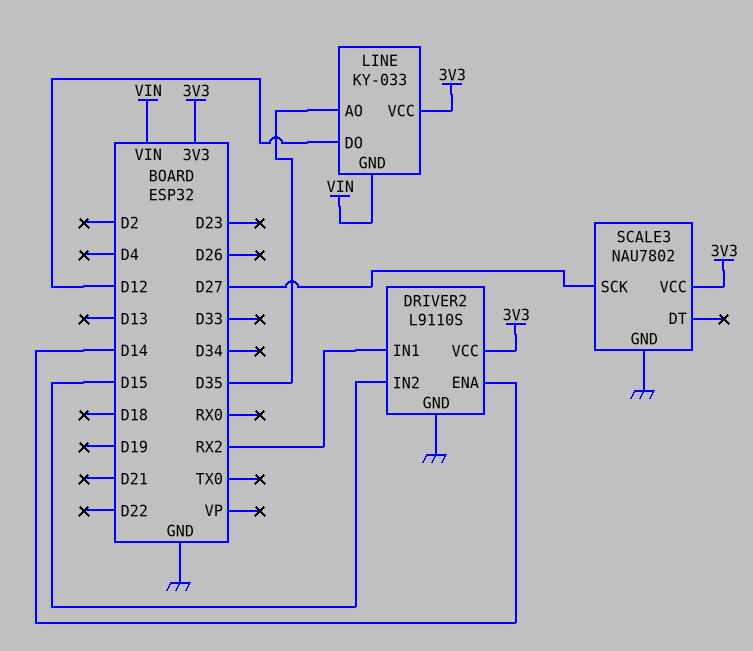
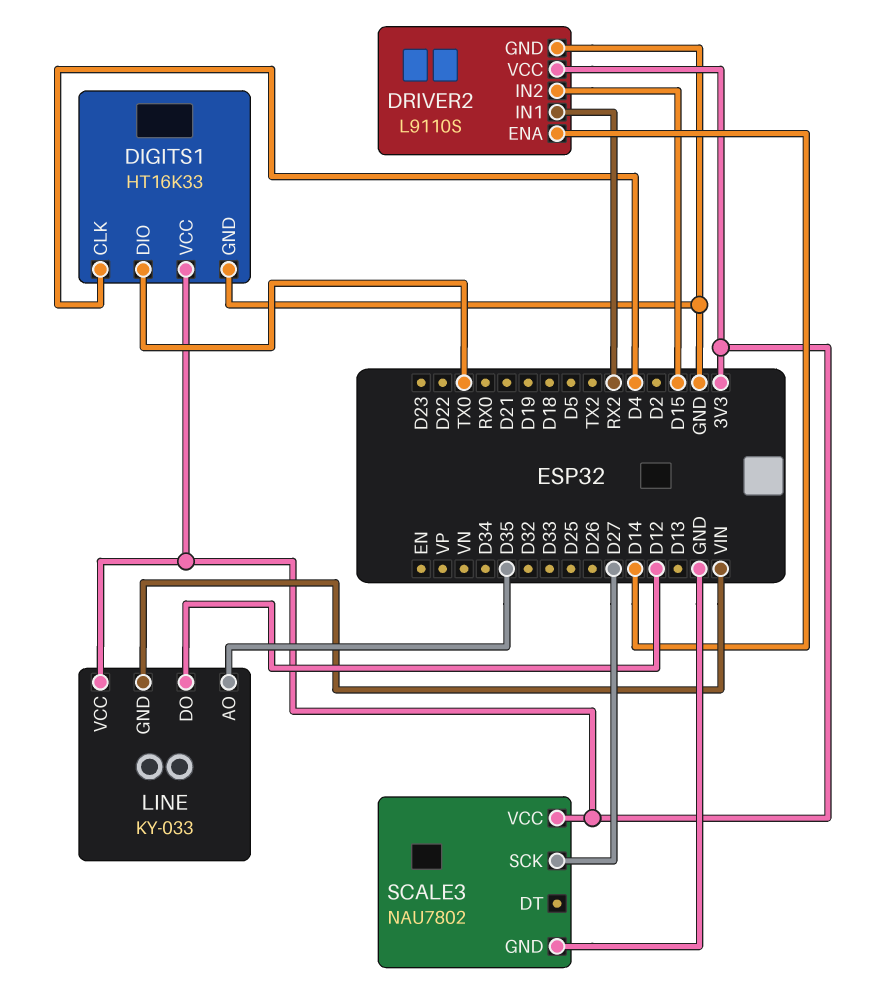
DIGITS1: none -> HT16K33
DIGITS1 pin CLK: none -> D4
DIGITS1 pin DIO: none -> TX0
DIGITS1 pin GND: none -> GND
DIGITS1 pin VCC: none -> 3V3

